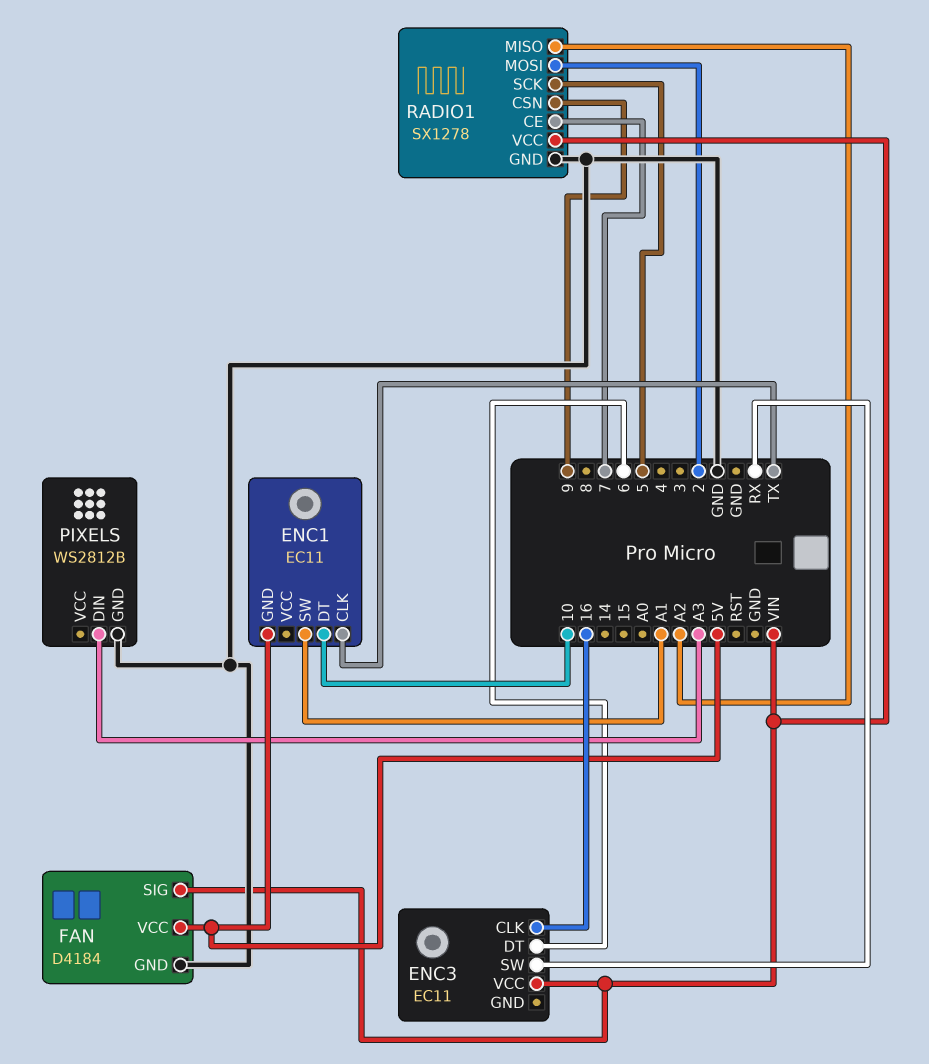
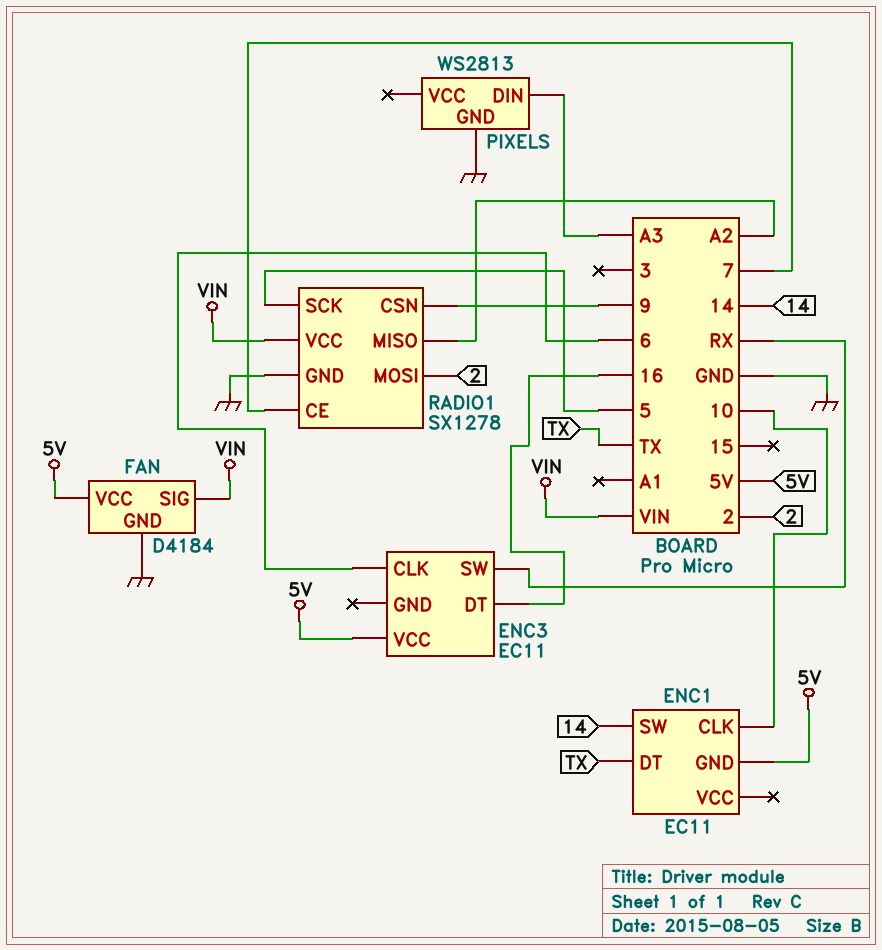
ENC1 pin CLK: TX -> 10
ENC1 pin DT: 10 -> TX
ENC1 pin SW: A1 -> 14
ENC3 pin CLK: 16 -> 6
ENC3 pin DT: 6 -> 16
ENC3 pin VCC: VIN -> 5V
PIXELS: WS2812B -> WS2813

